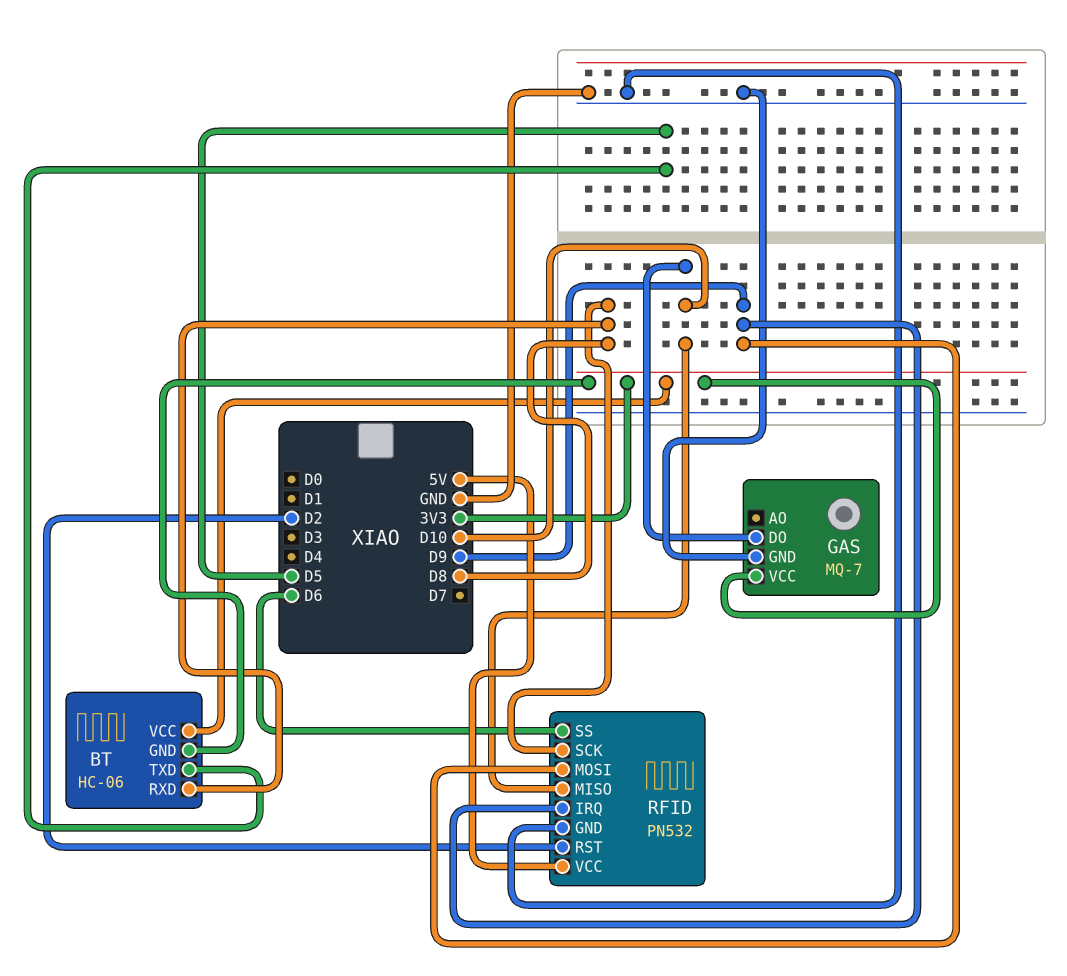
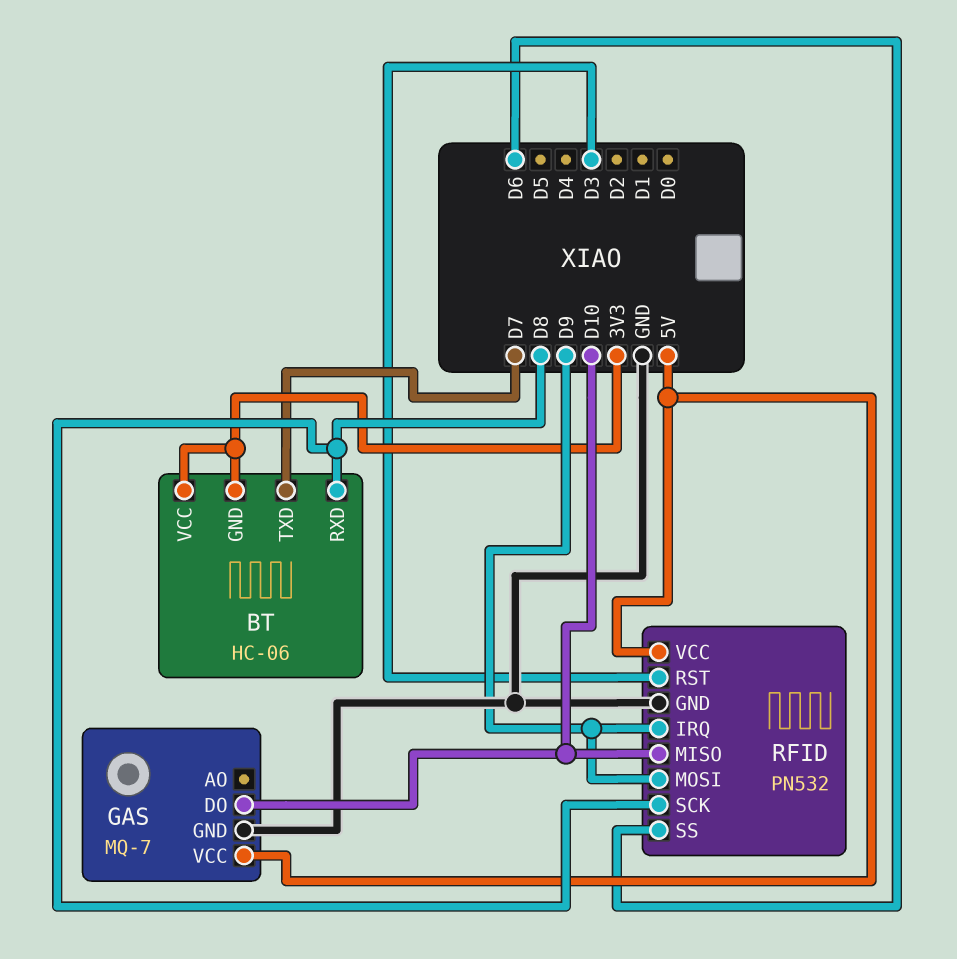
BT pin TXD: D5 -> D7
GAS pin VCC: 3V3 -> 5V
RFID pin RST: D2 -> D3

